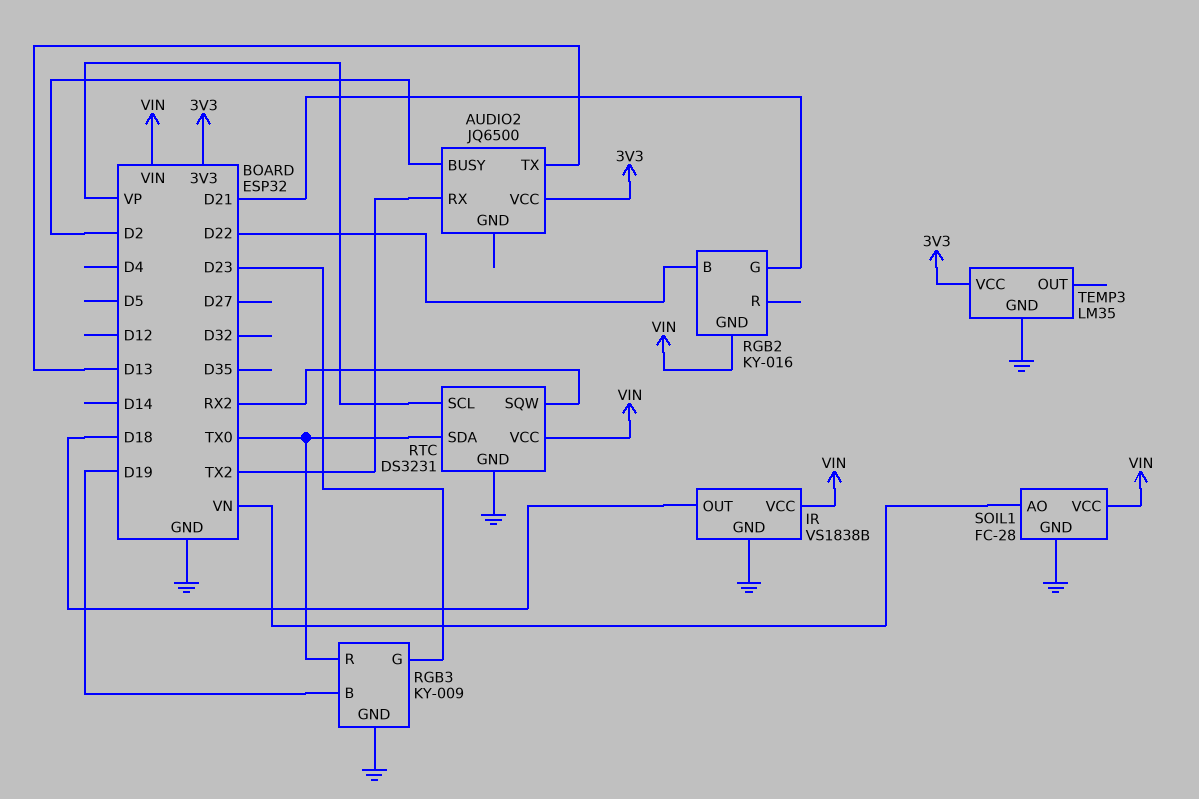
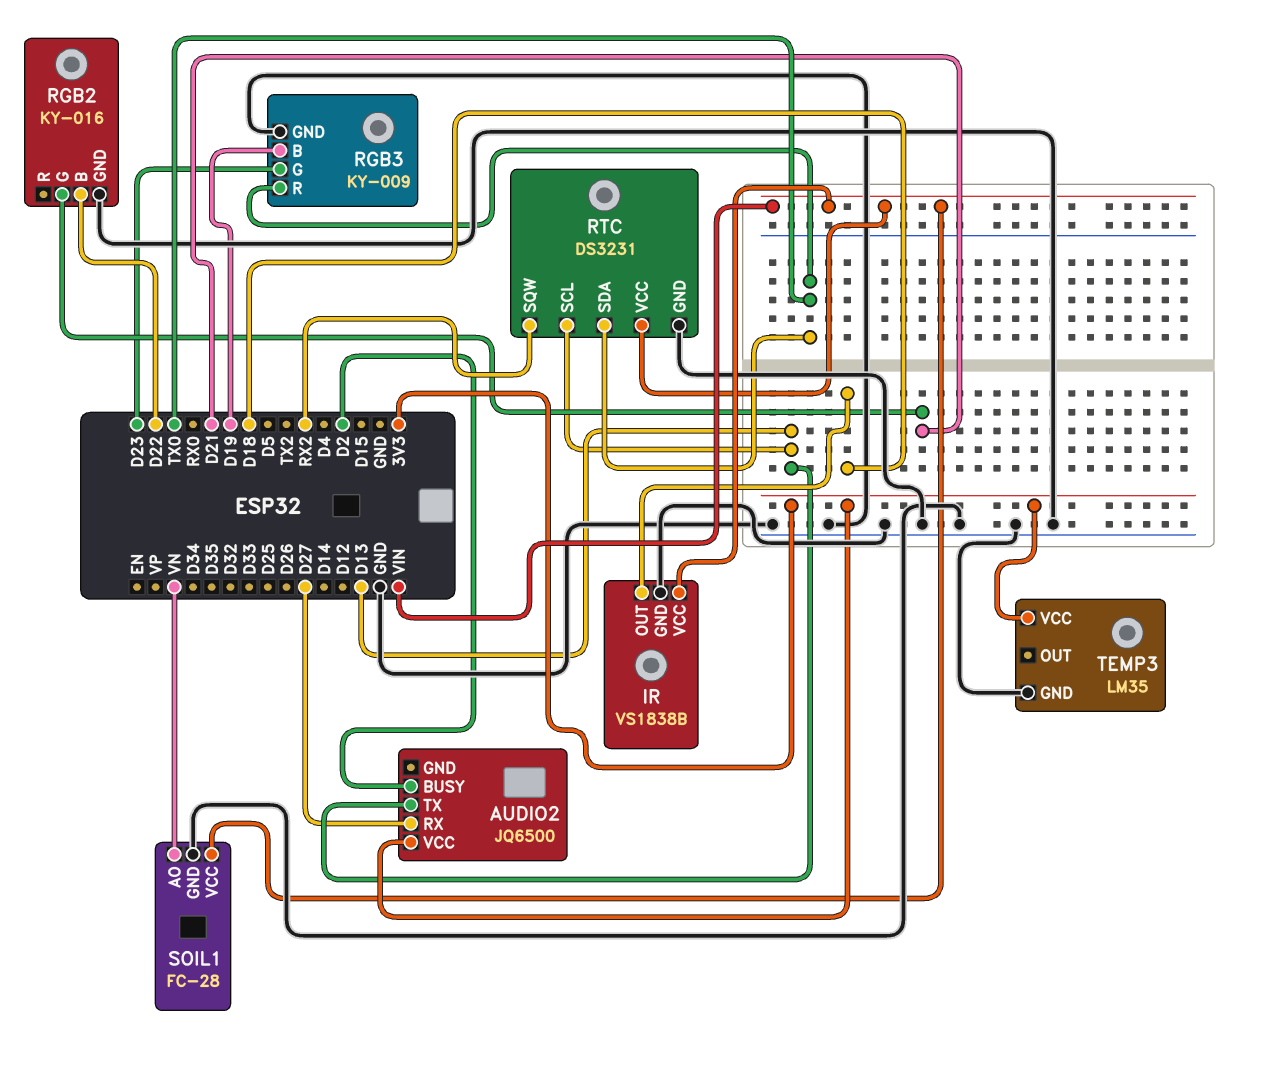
AUDIO2 pin RX: TX2 -> D27
RGB2 pin GND: VIN -> GND
RTC pin SCL: VP -> D13

